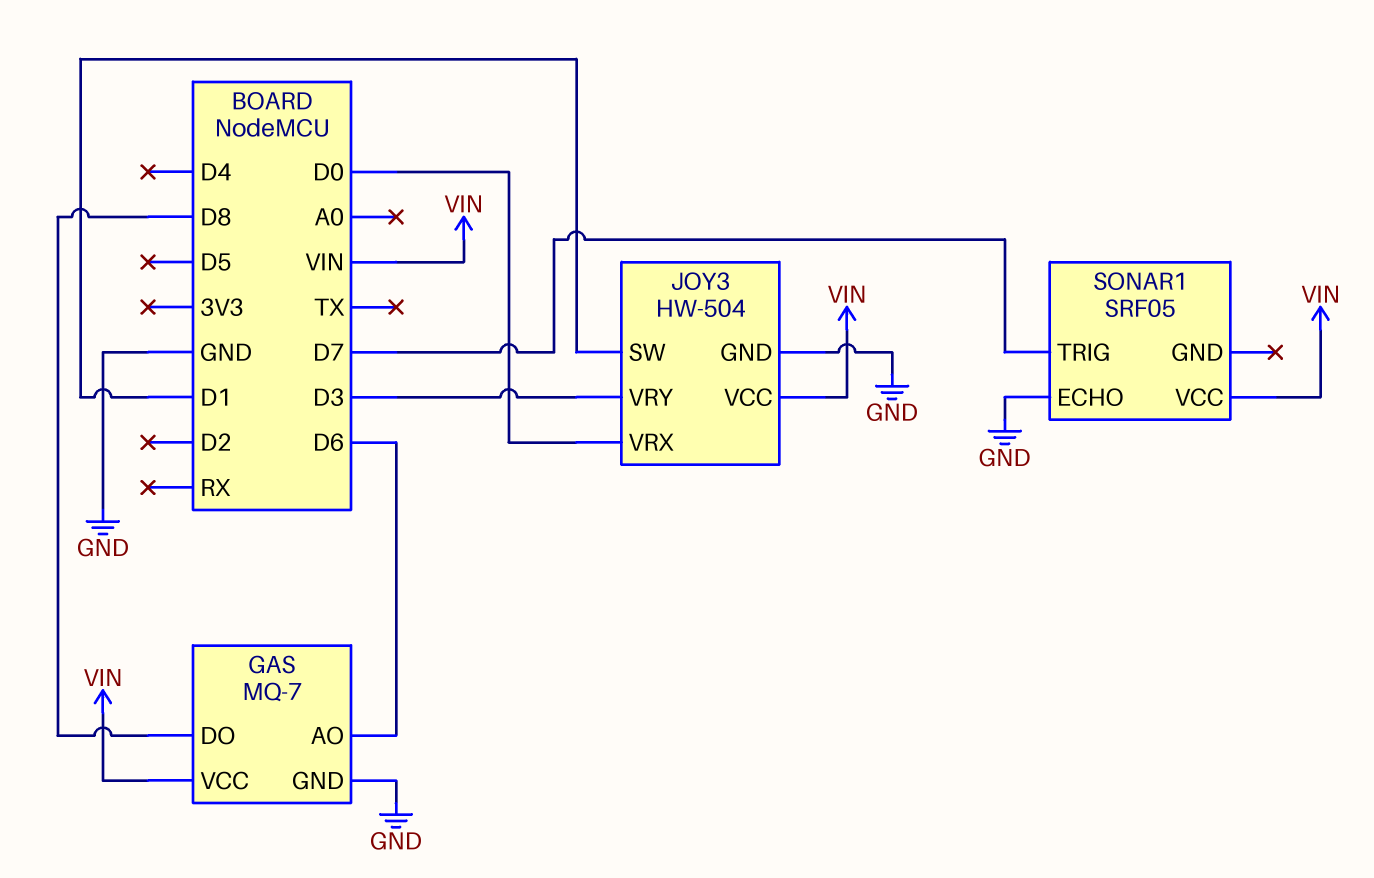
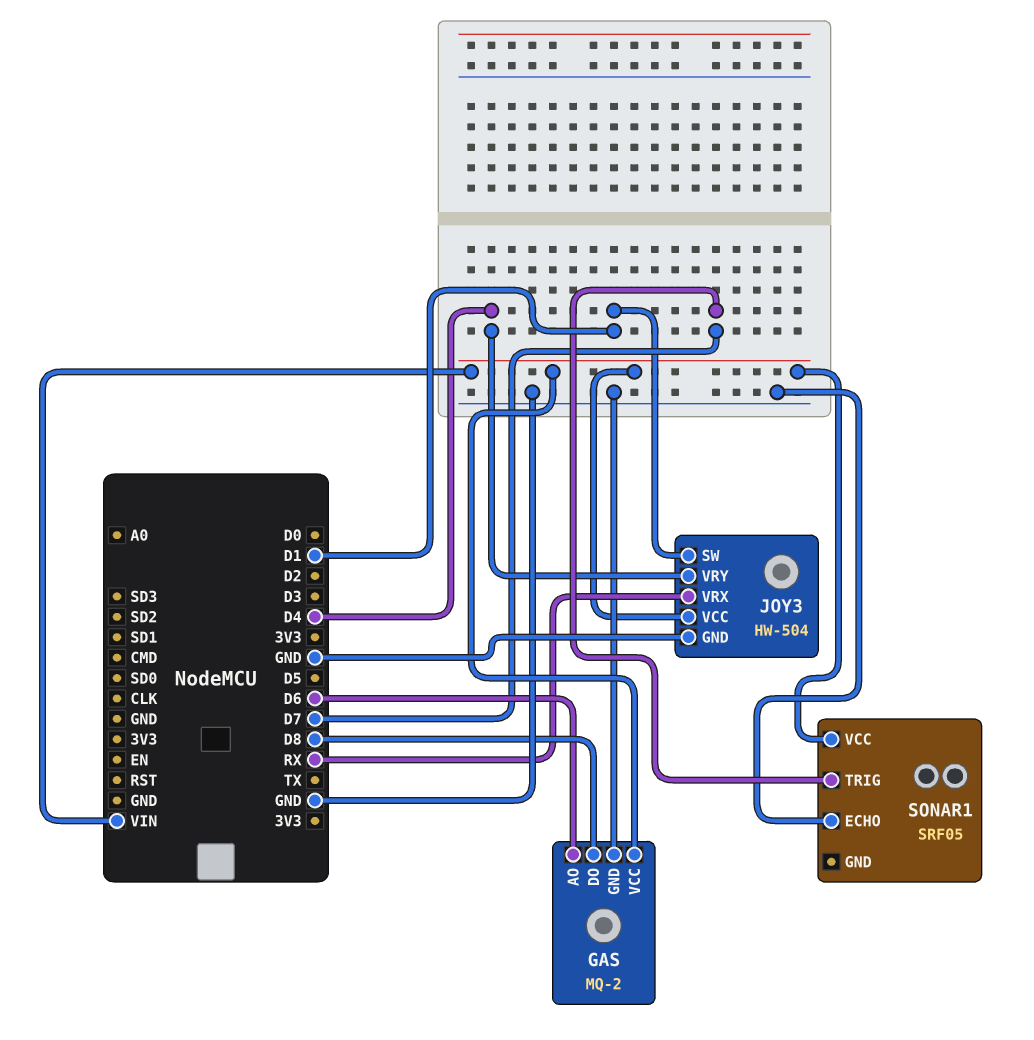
GAS: MQ-7 -> MQ-2
JOY3 pin VRX: D0 -> RX
JOY3 pin VRY: D3 -> D4

